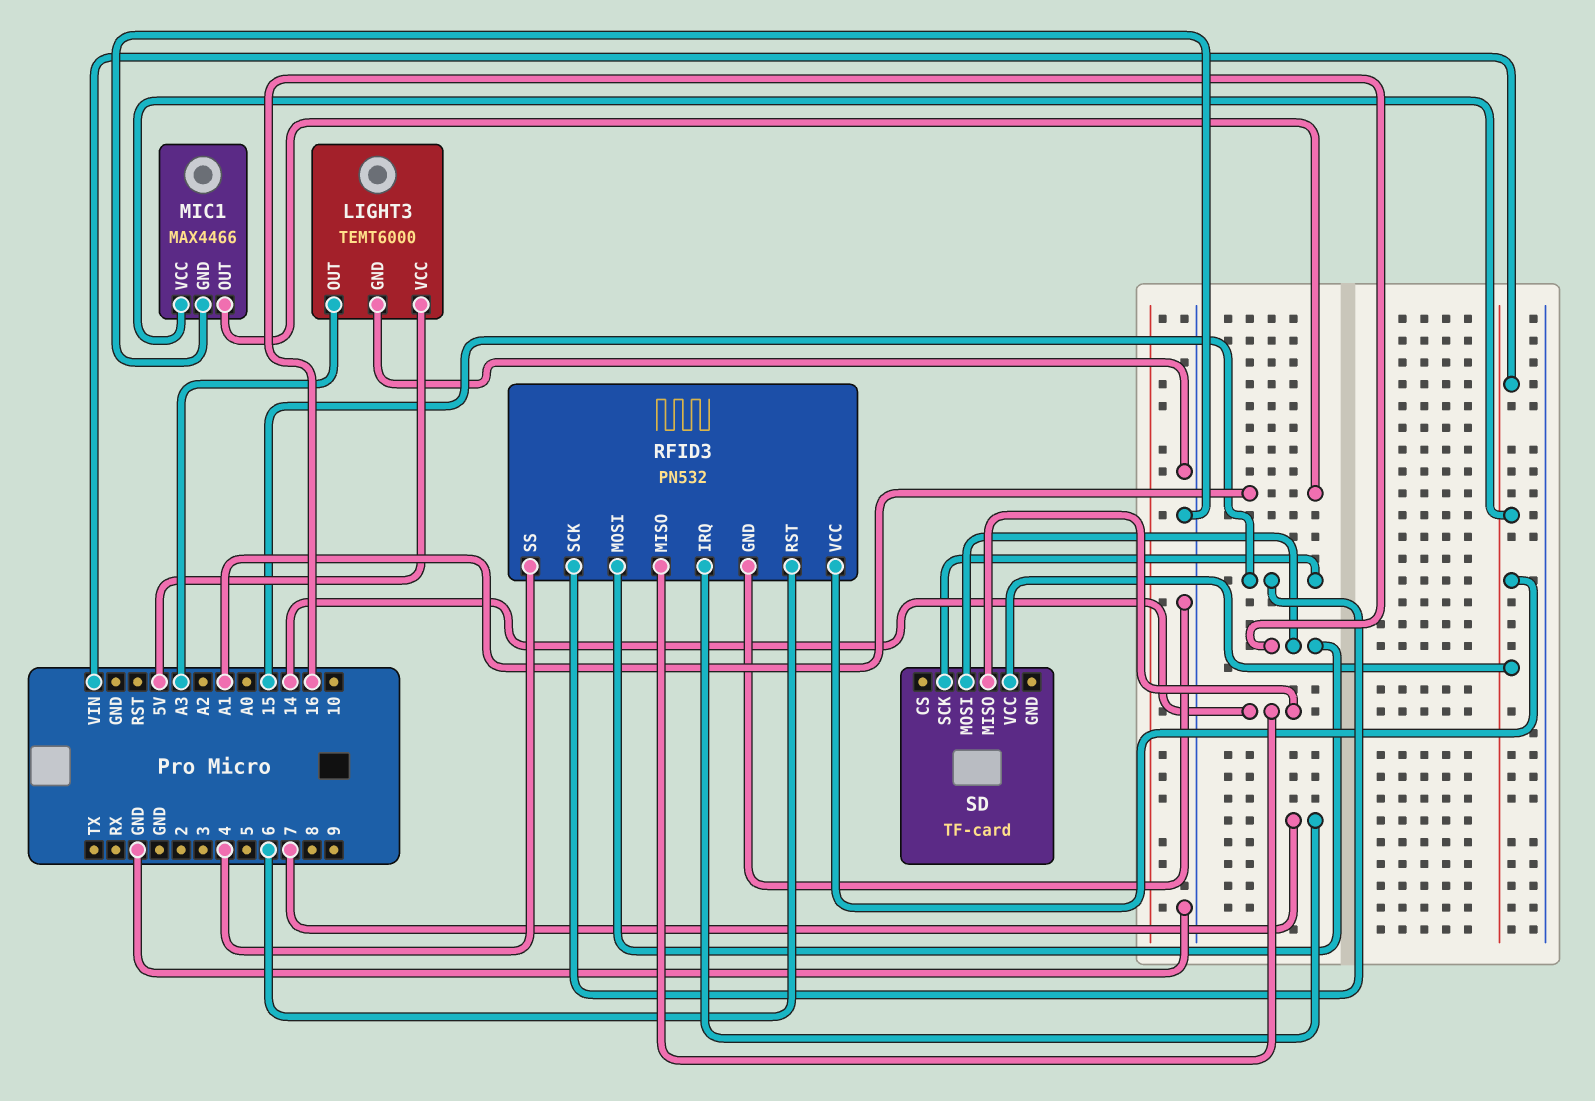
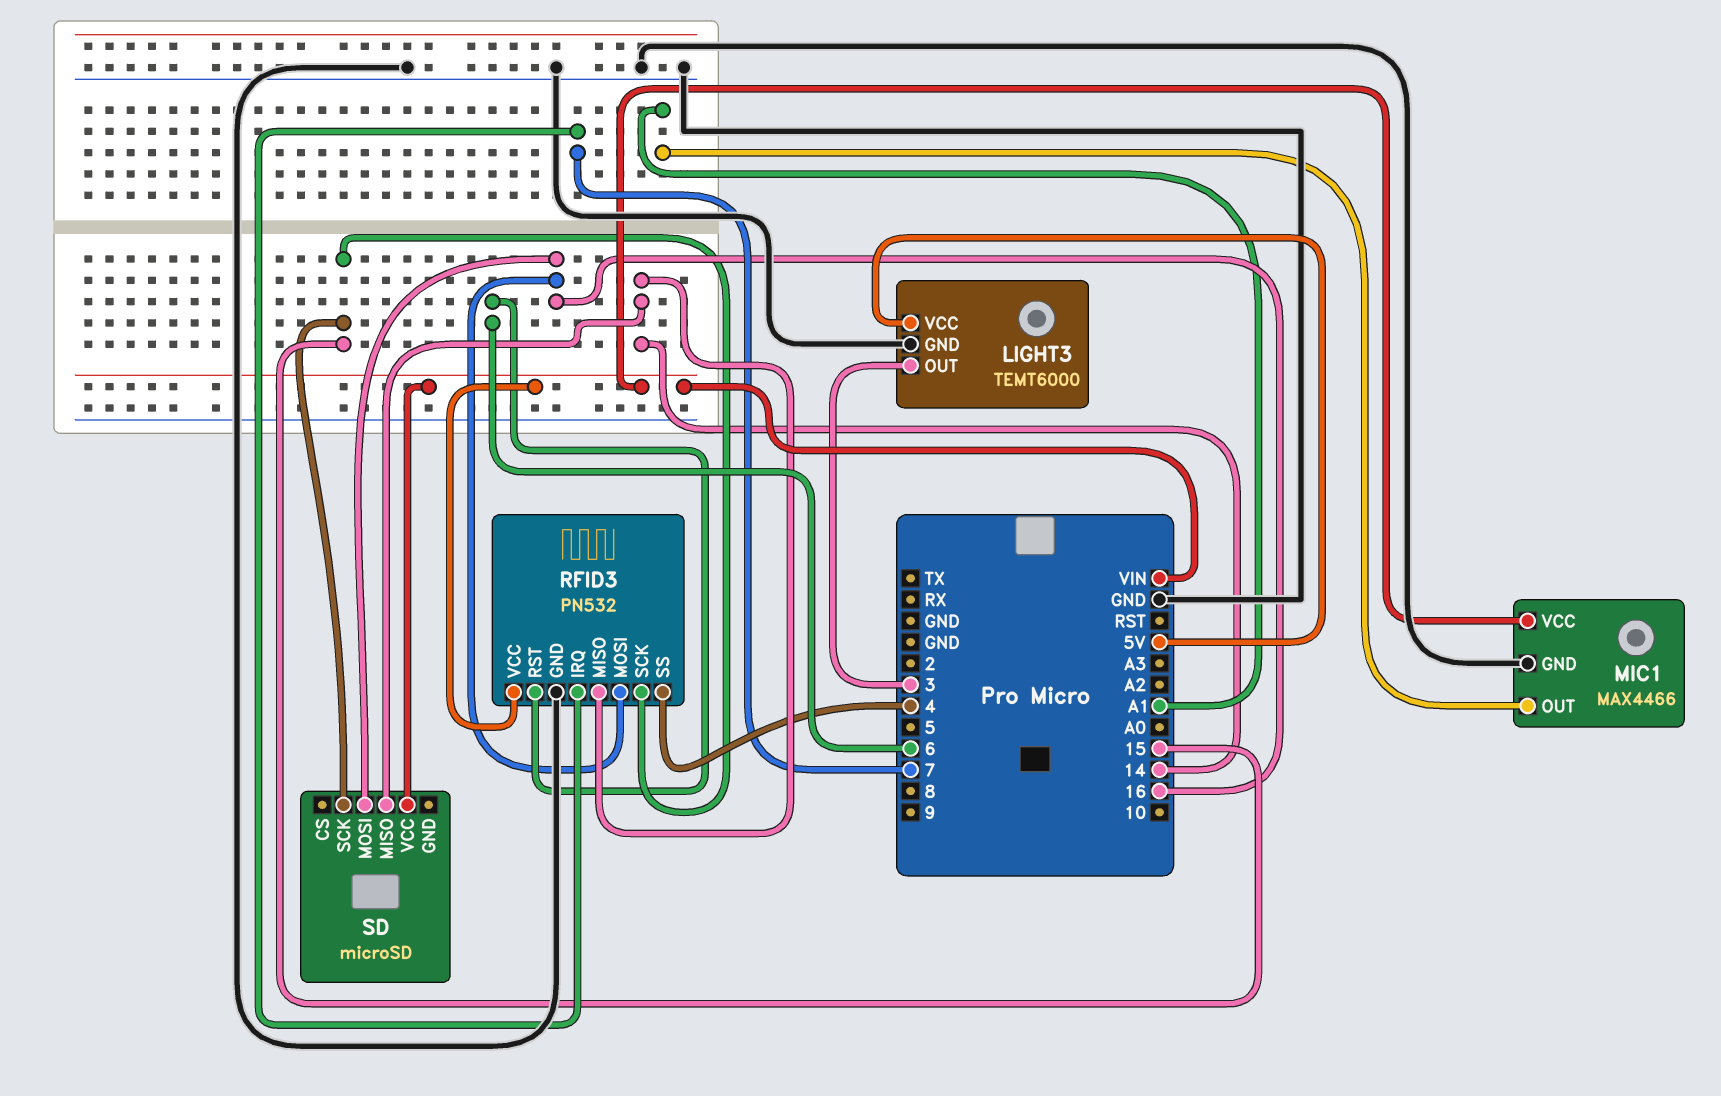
LIGHT3 pin OUT: A3 -> 3
SD: TF-card -> microSD

